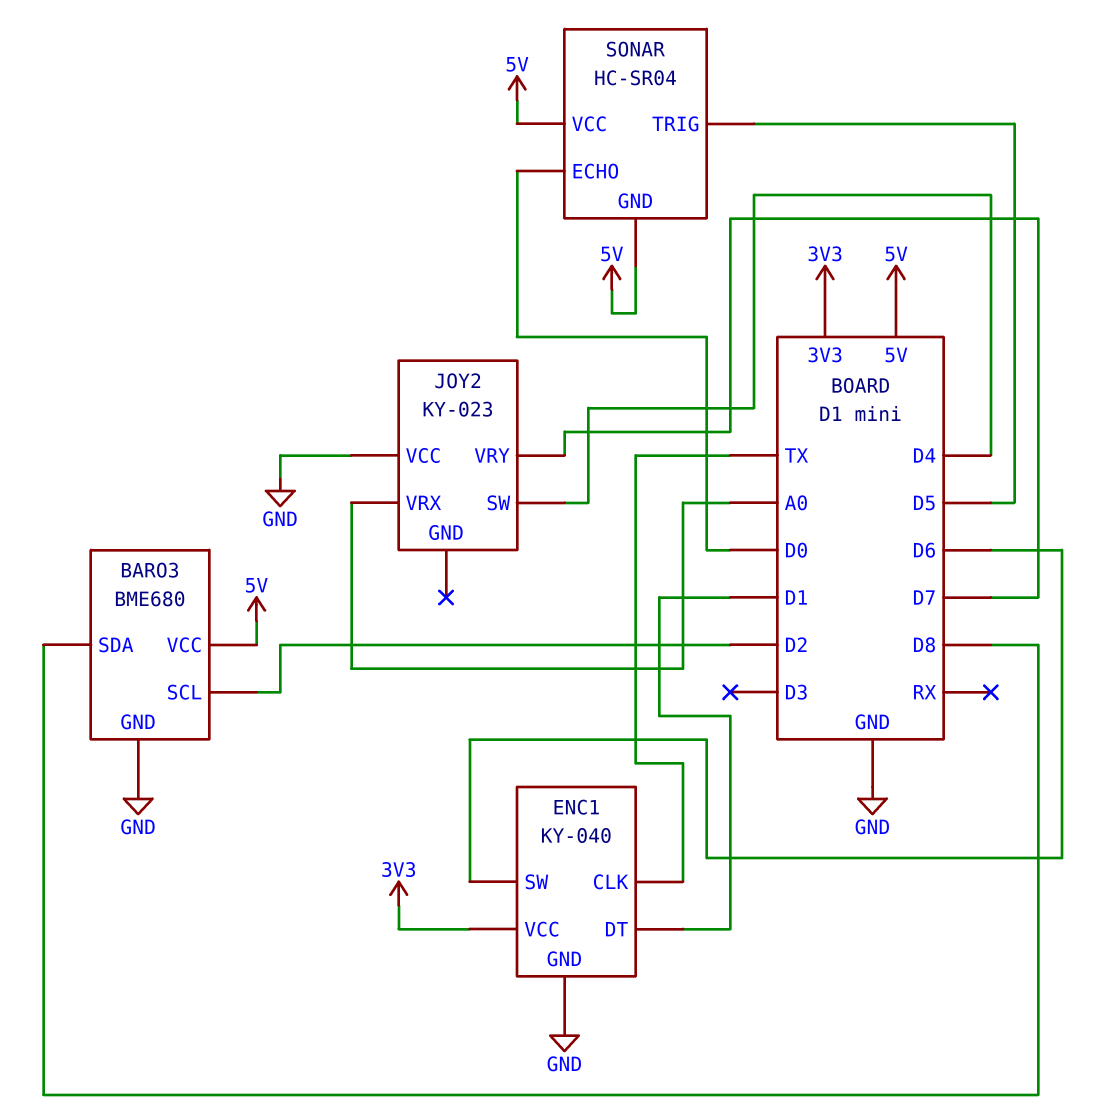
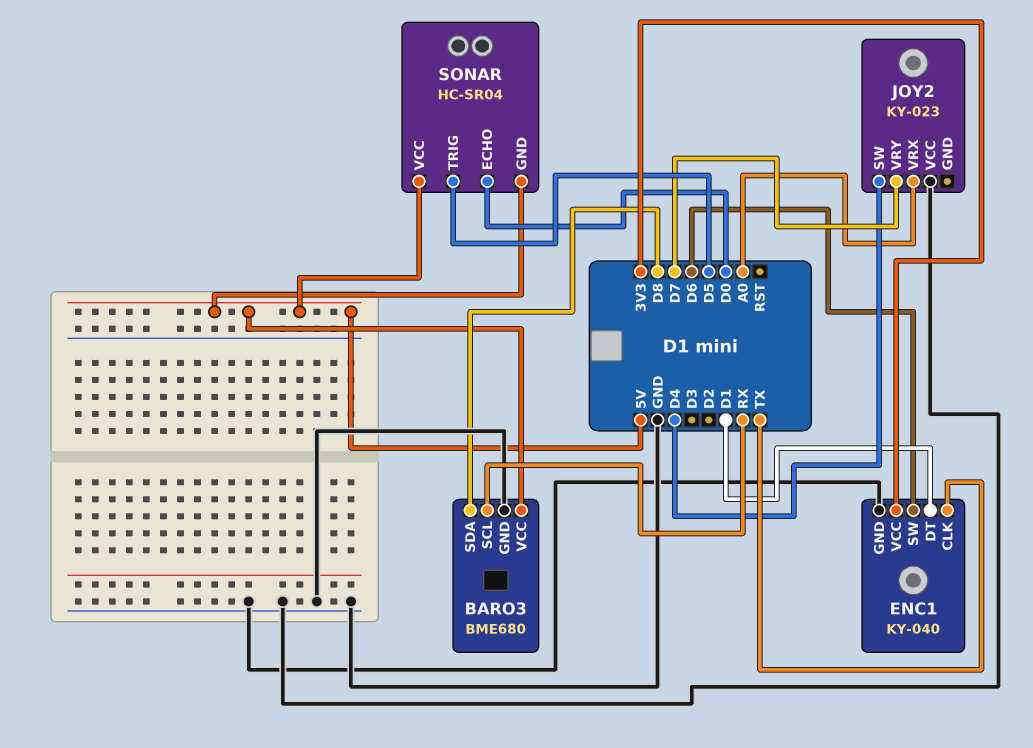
BARO3 pin SCL: D2 -> RX

